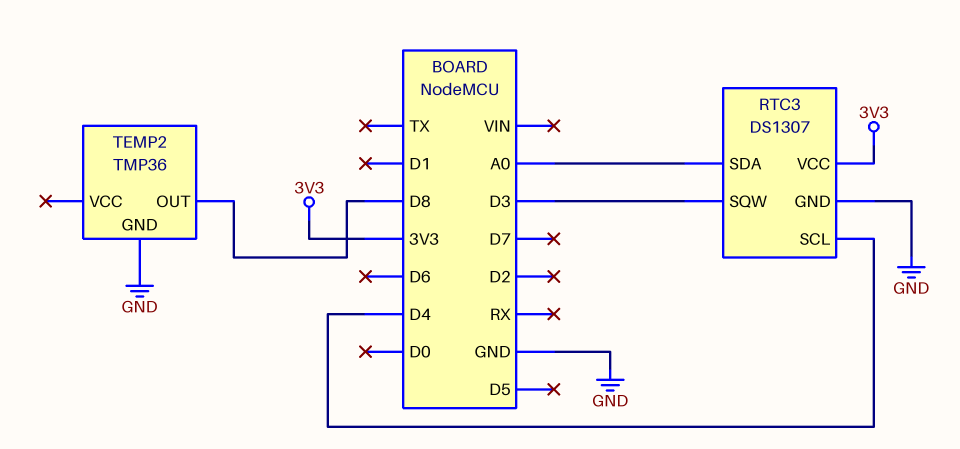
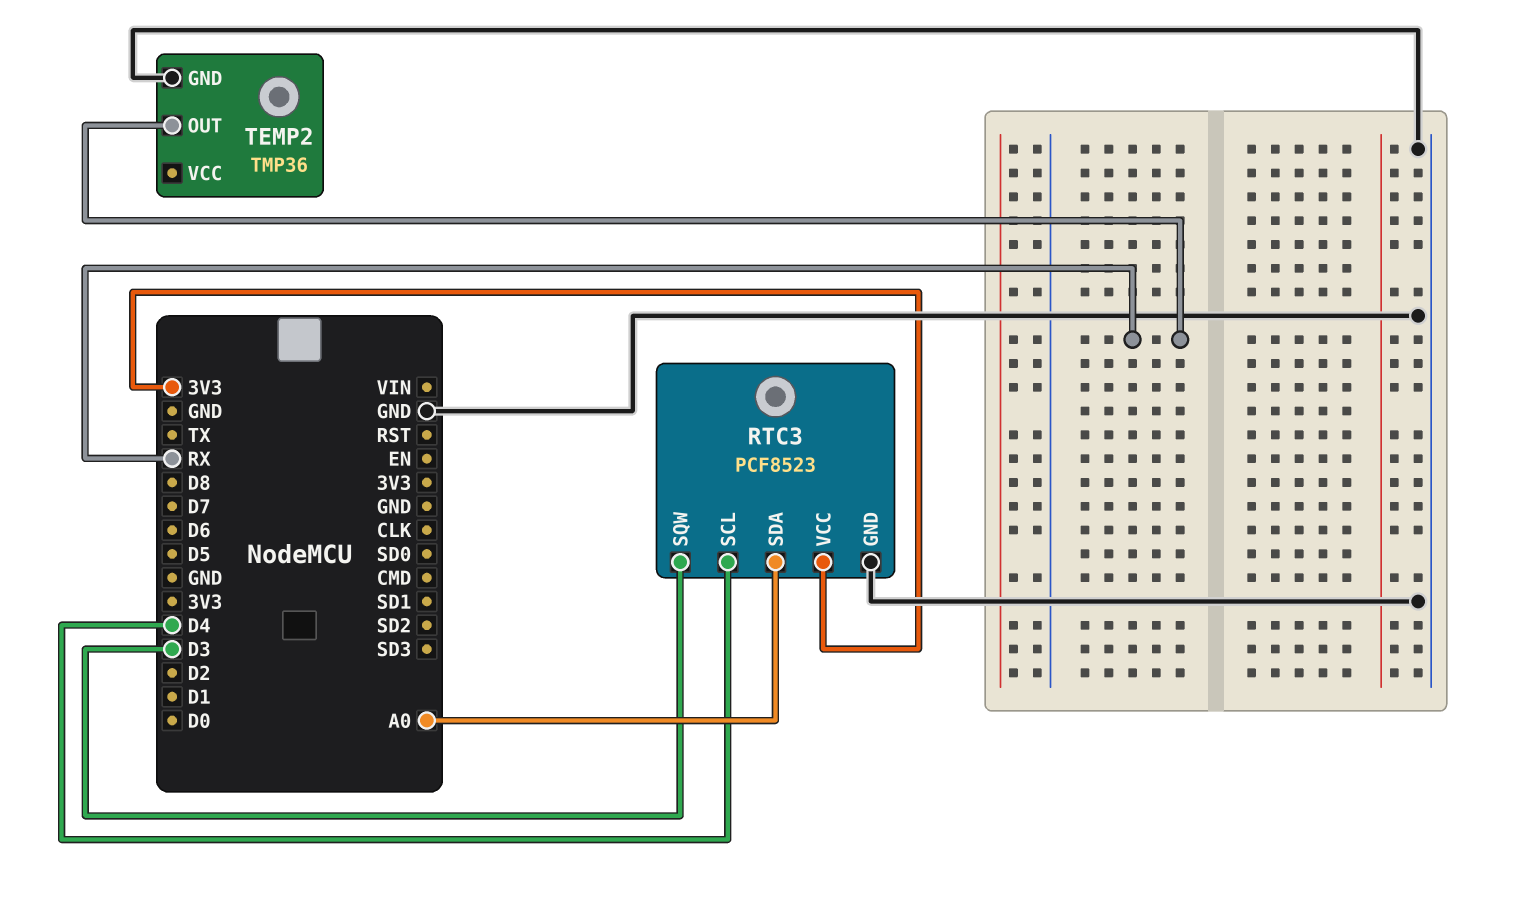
RTC3: DS1307 -> PCF8523
TEMP2 pin OUT: D8 -> RX

